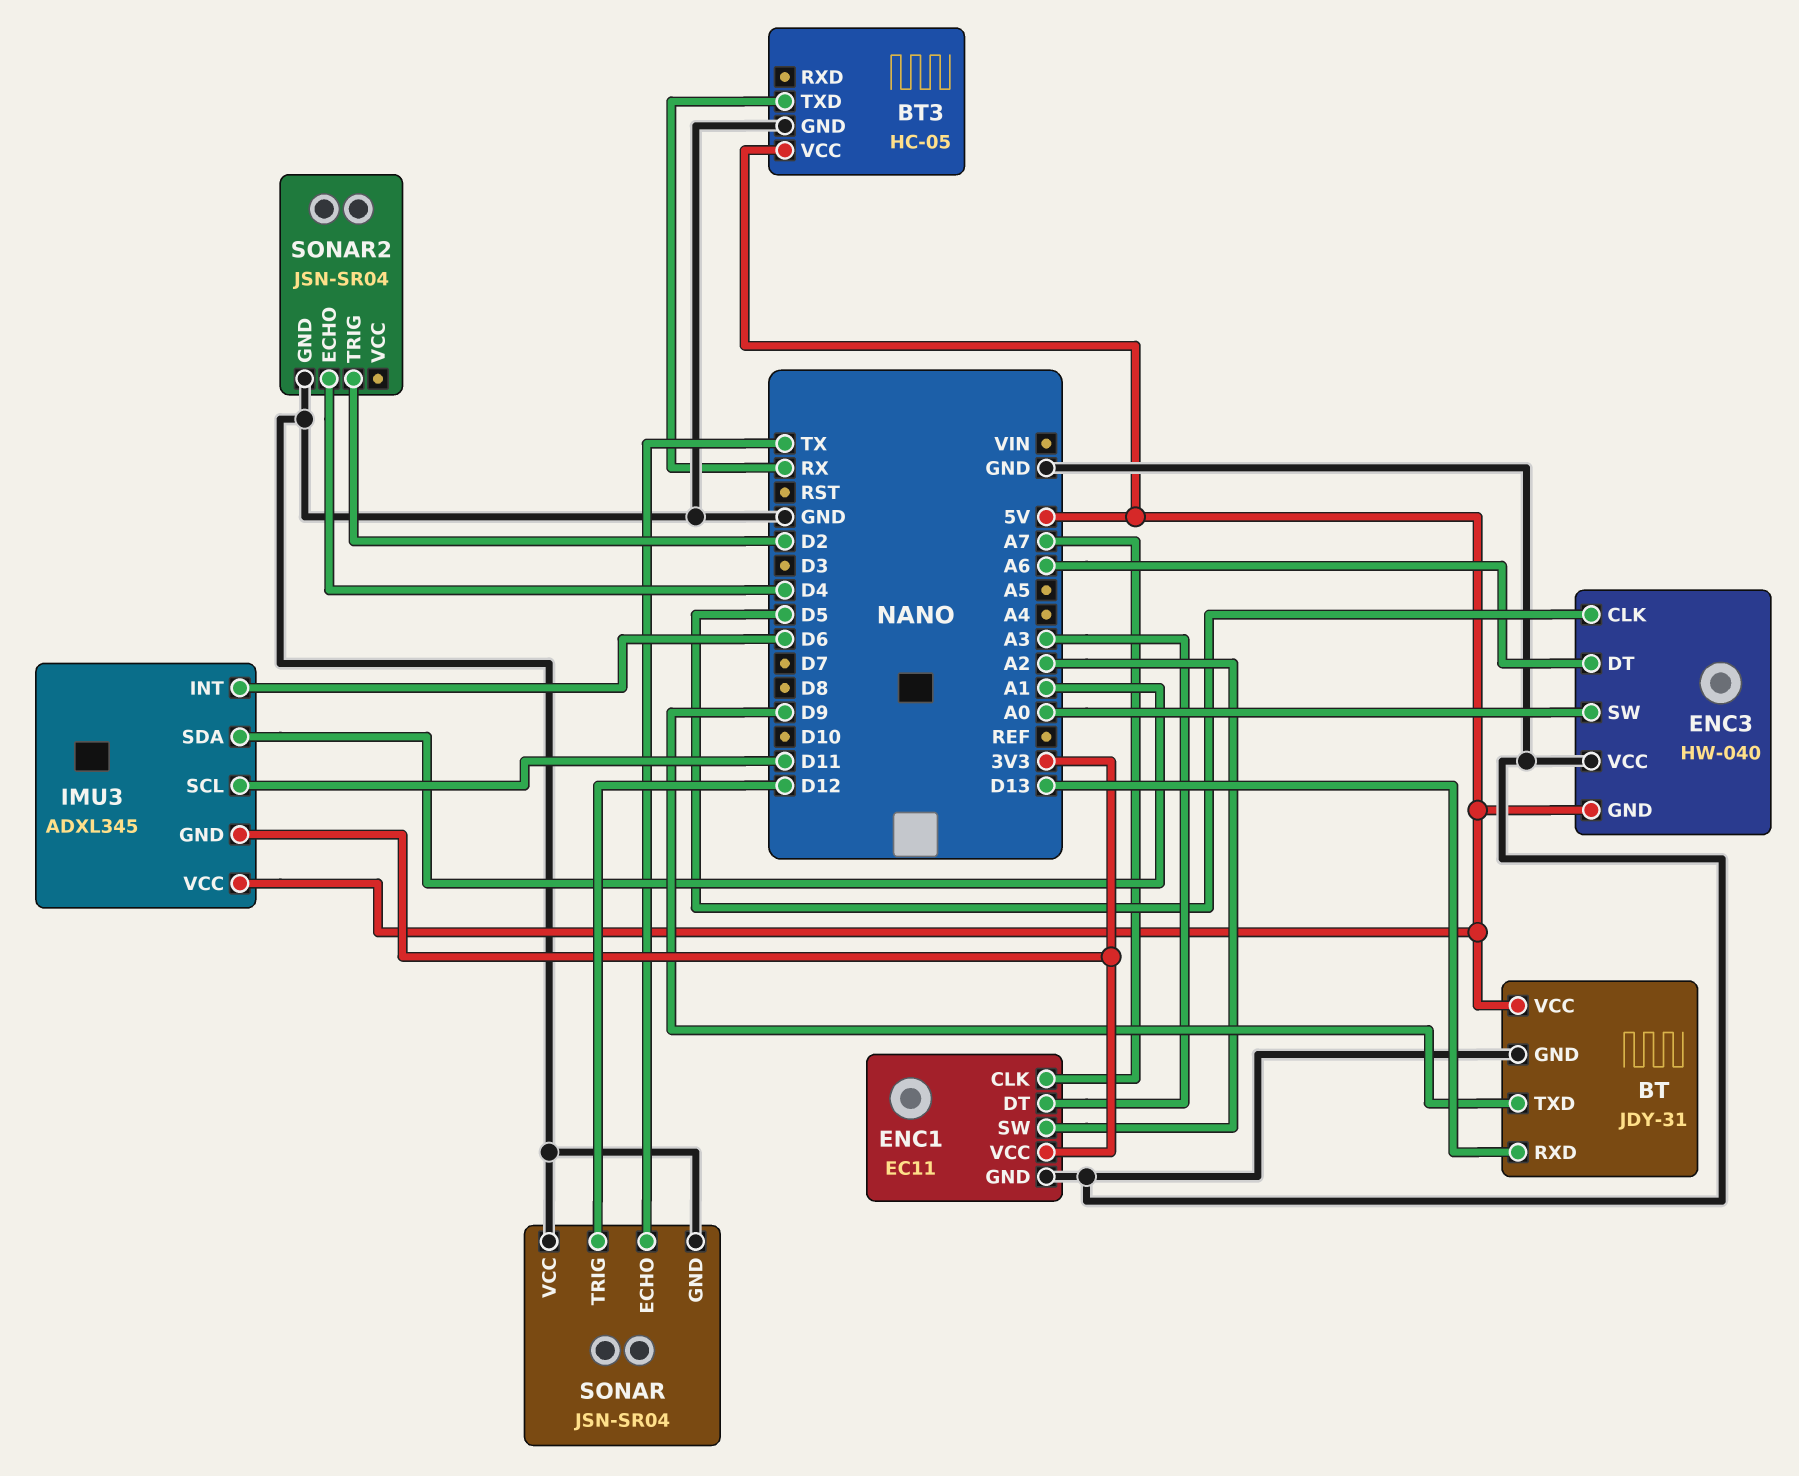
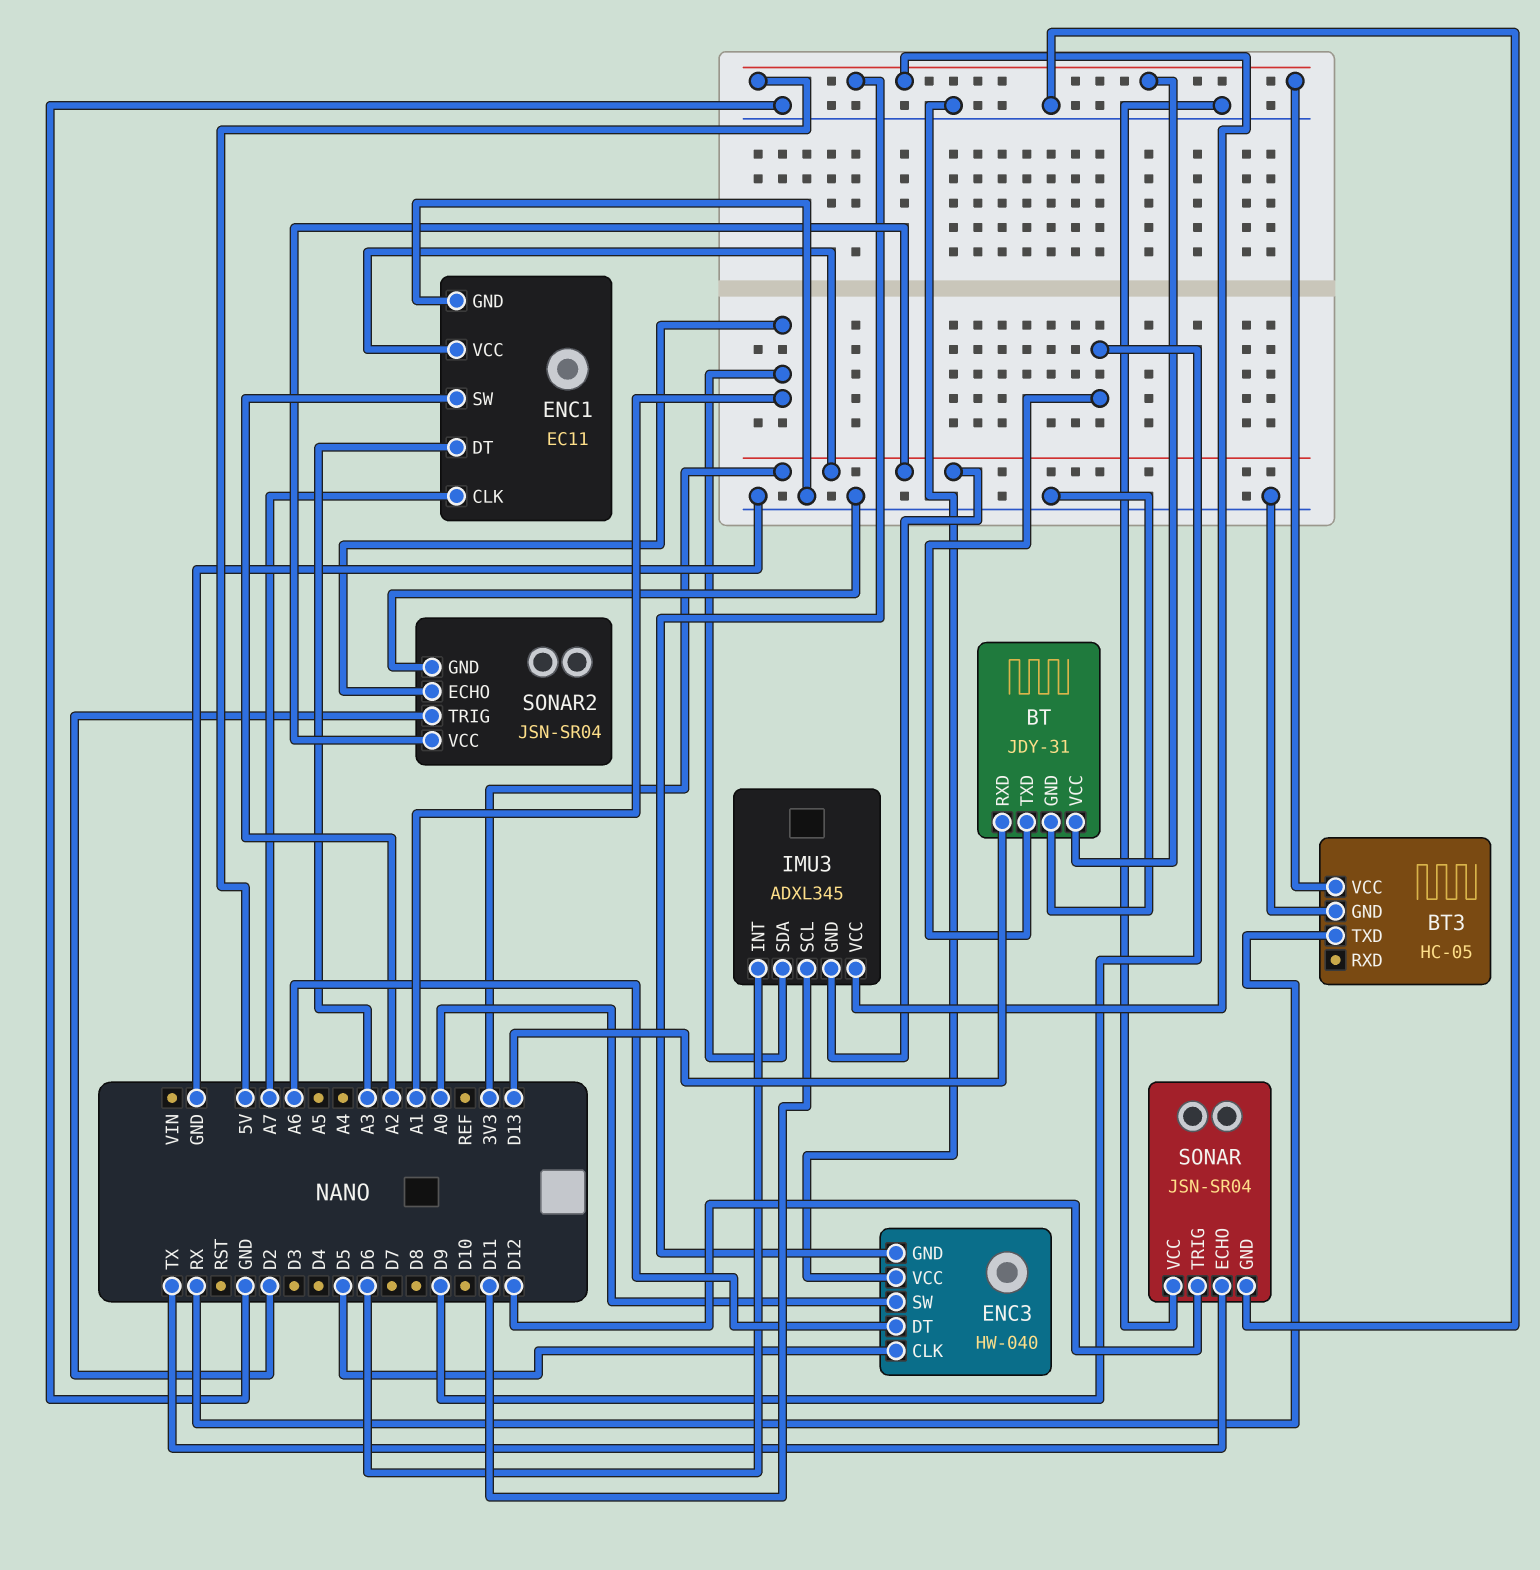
SONAR2 pin ECHO: D4 -> A1
SONAR2 pin VCC: none -> 3V3

